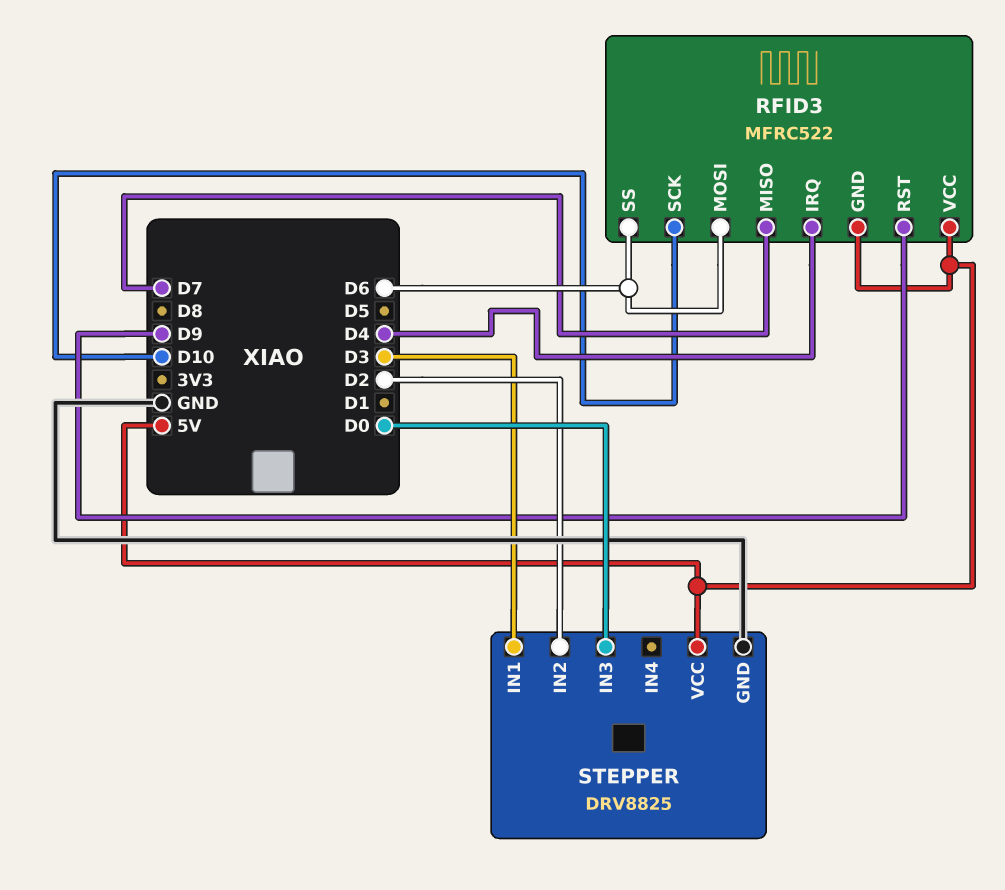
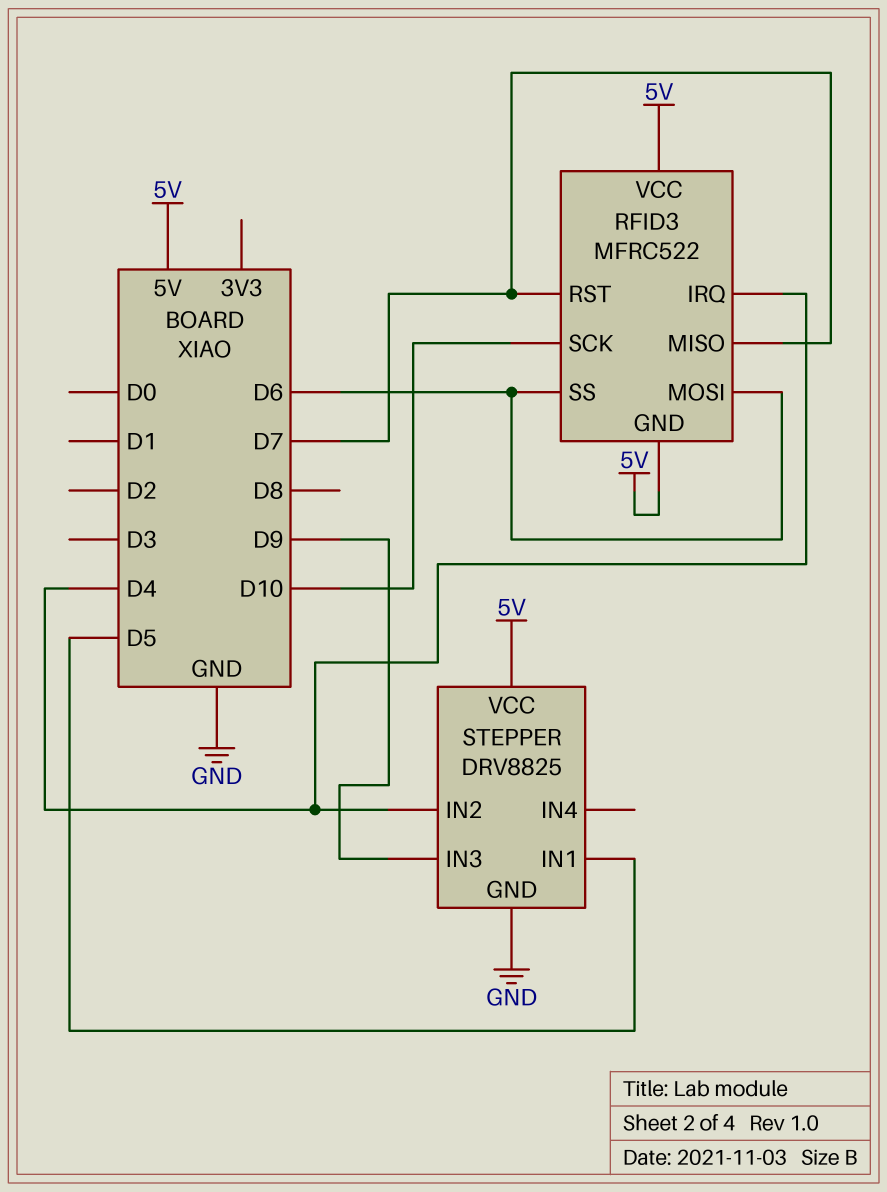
RFID3 pin RST: D9 -> D7
STEPPER pin IN1: D3 -> D5
STEPPER pin IN2: D2 -> D4
STEPPER pin IN3: D0 -> D9

